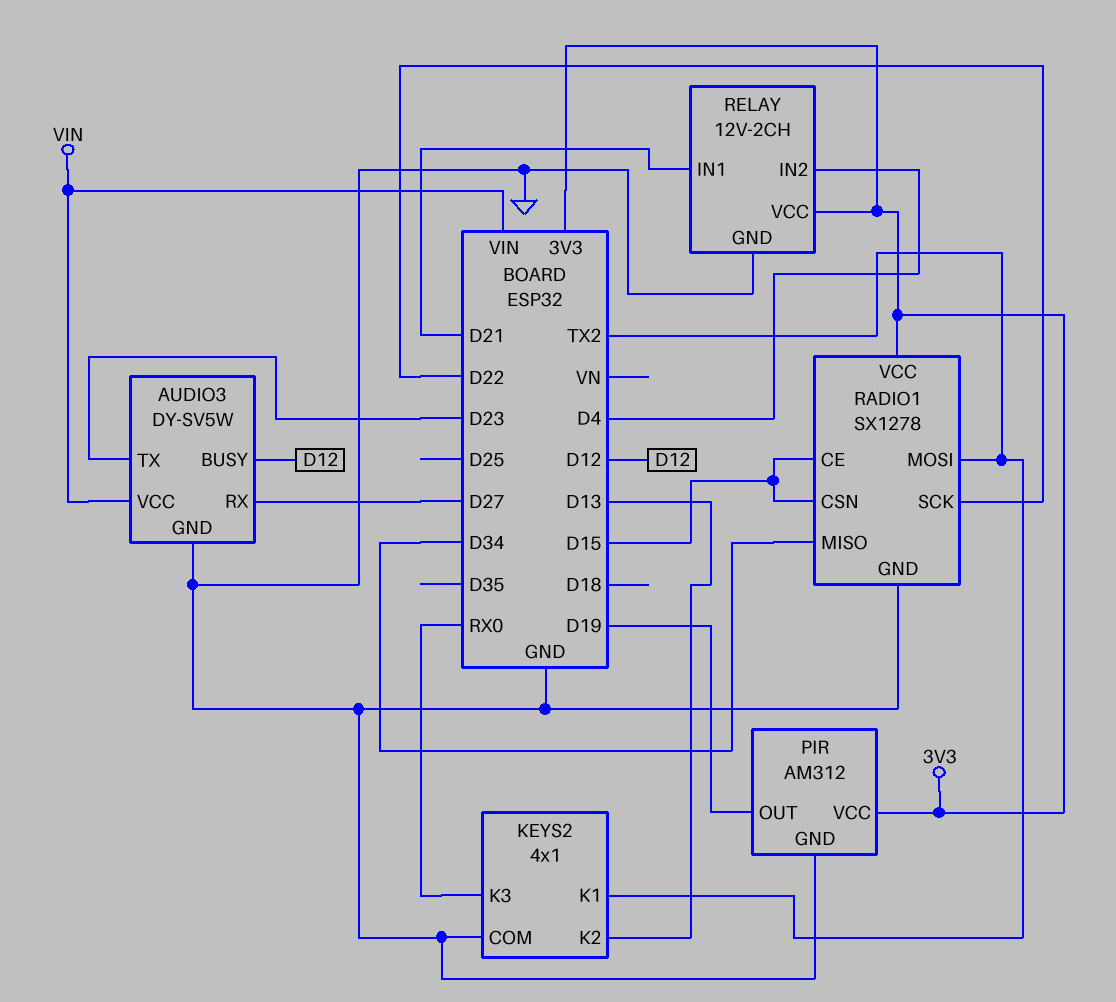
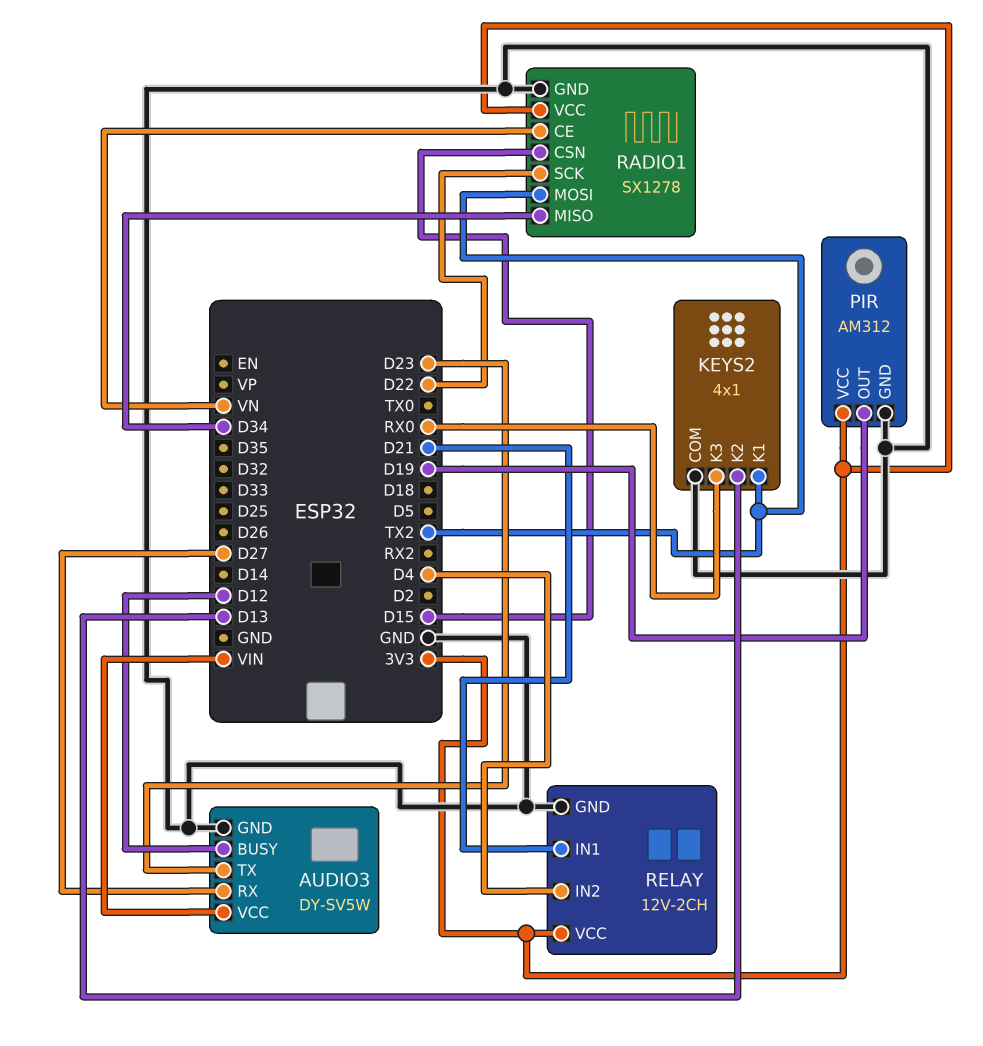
RADIO1 pin CE: D15 -> VN

